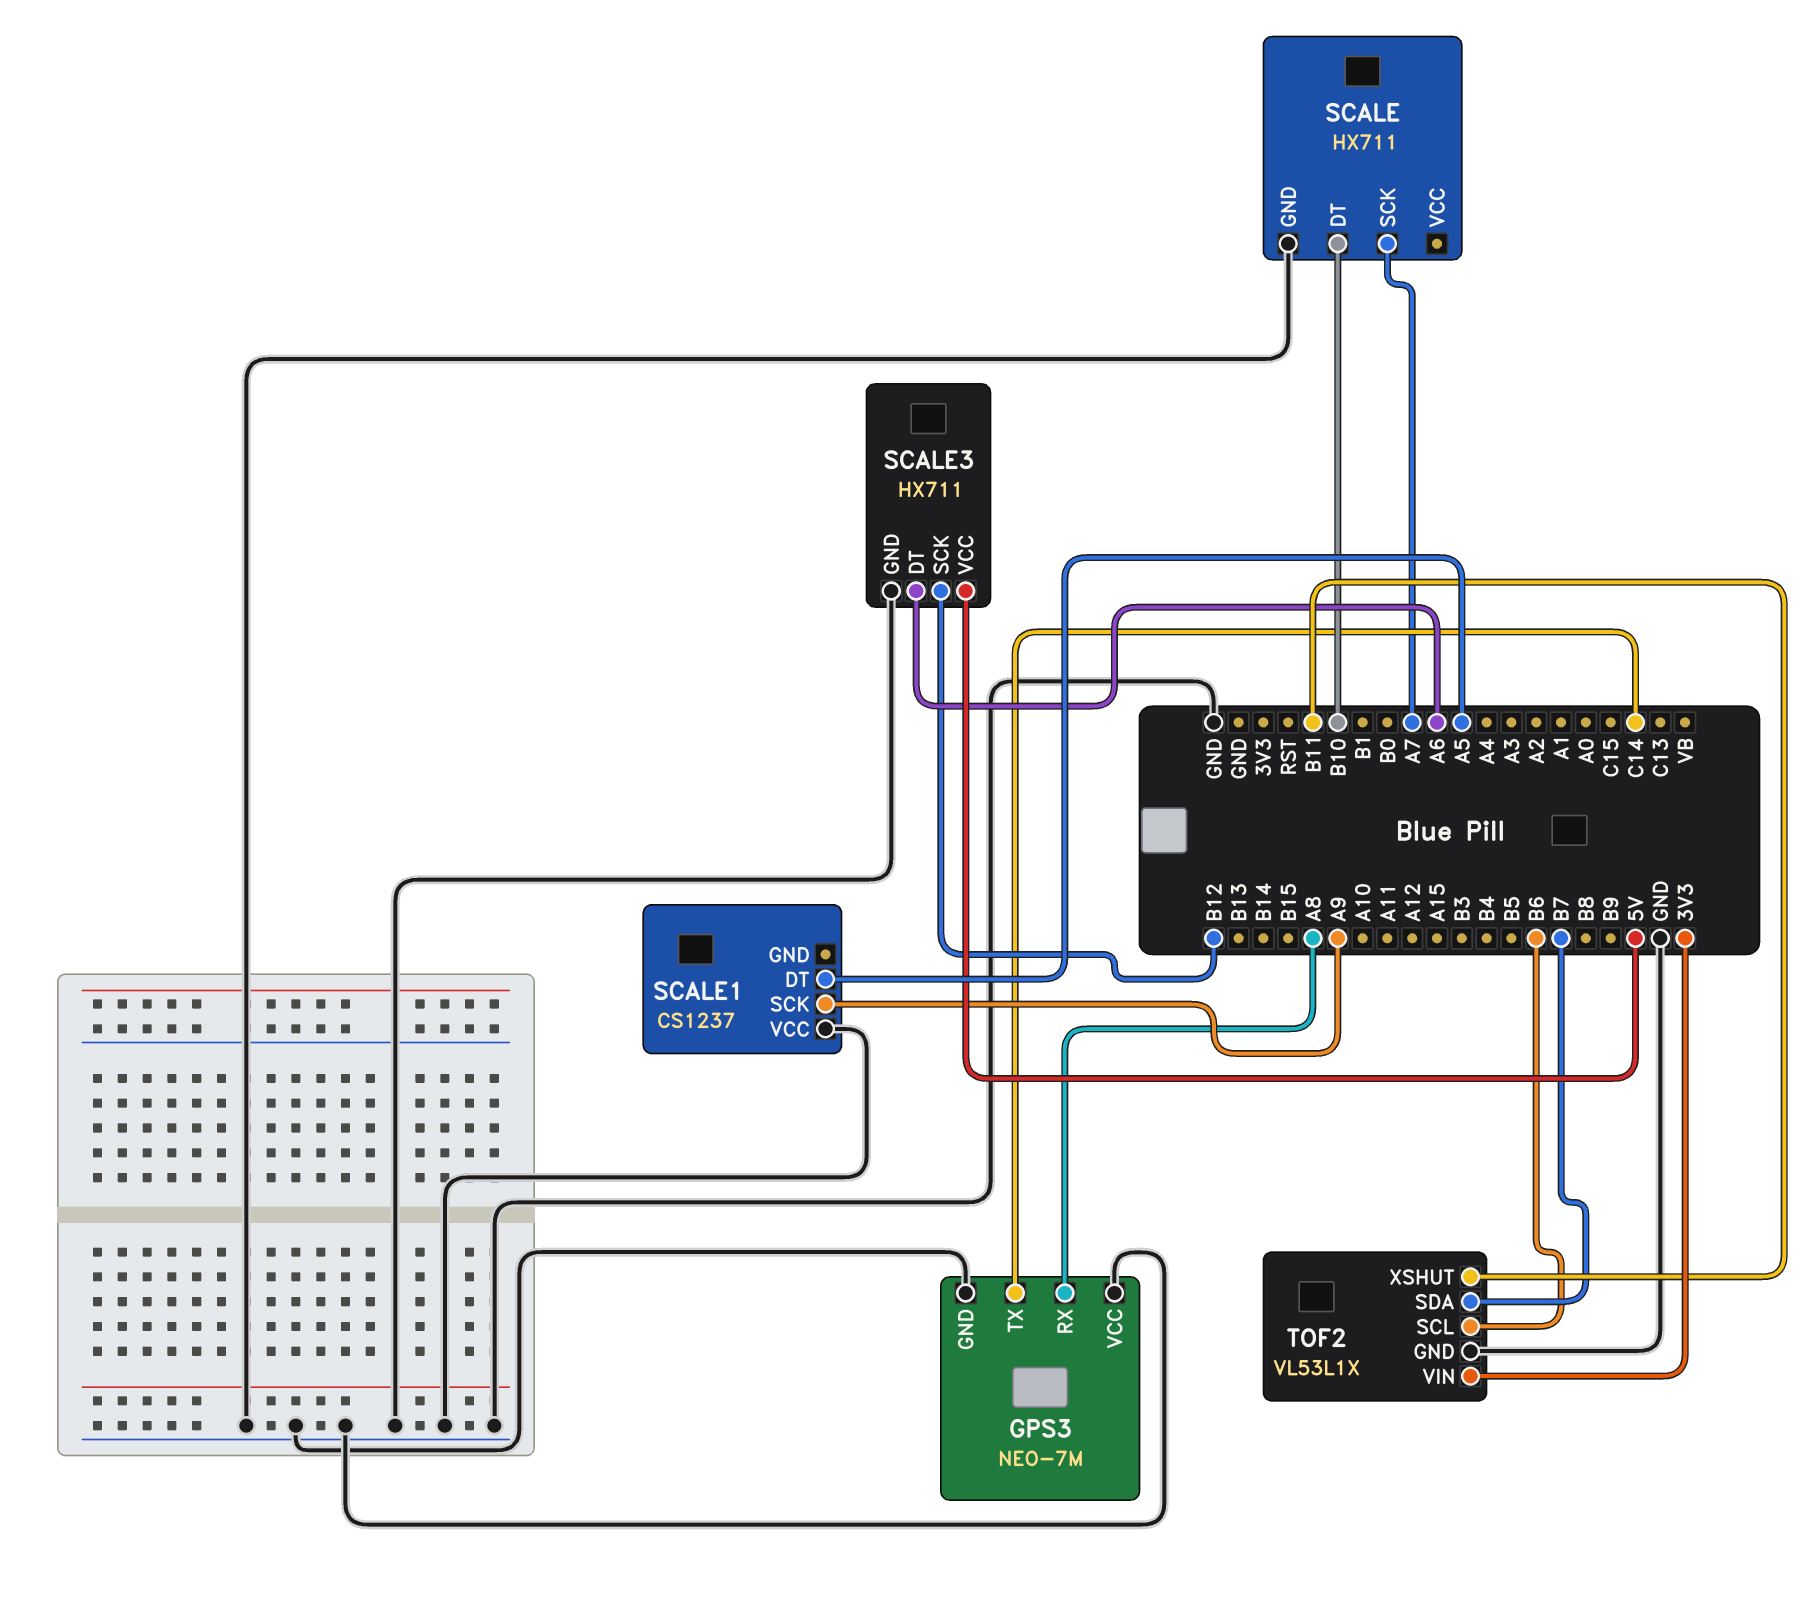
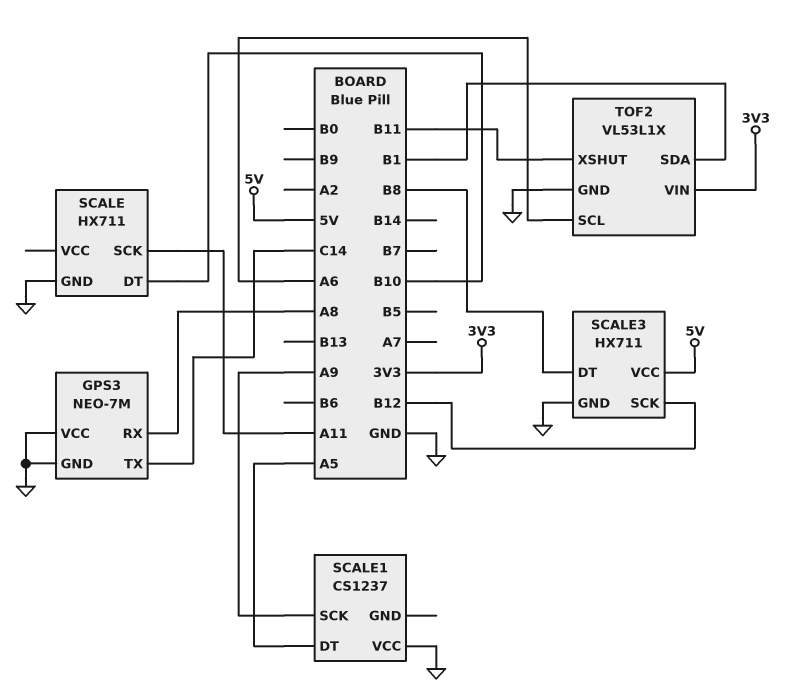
SCALE pin SCK: A7 -> A11
SCALE3 pin DT: A6 -> B8
TOF2 pin SCL: B6 -> A6
TOF2 pin SDA: B7 -> B1

